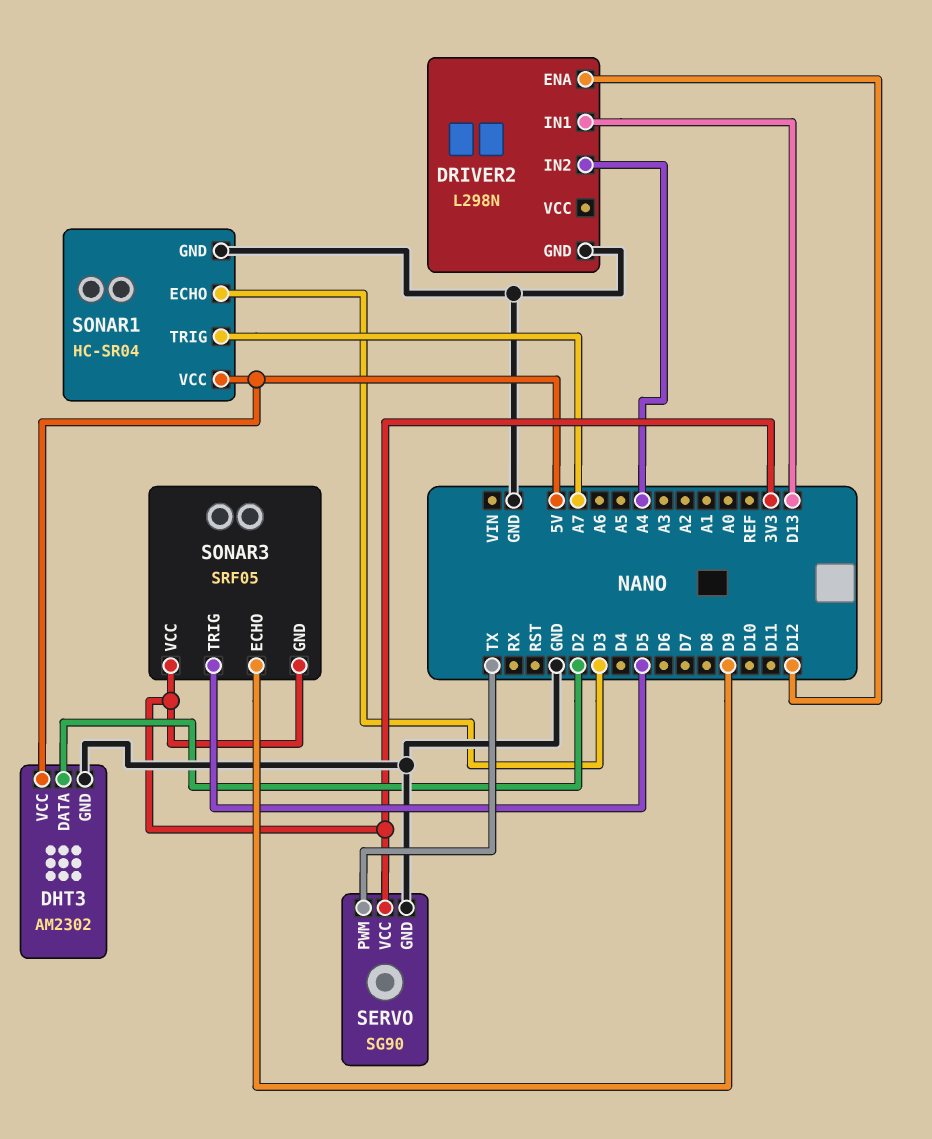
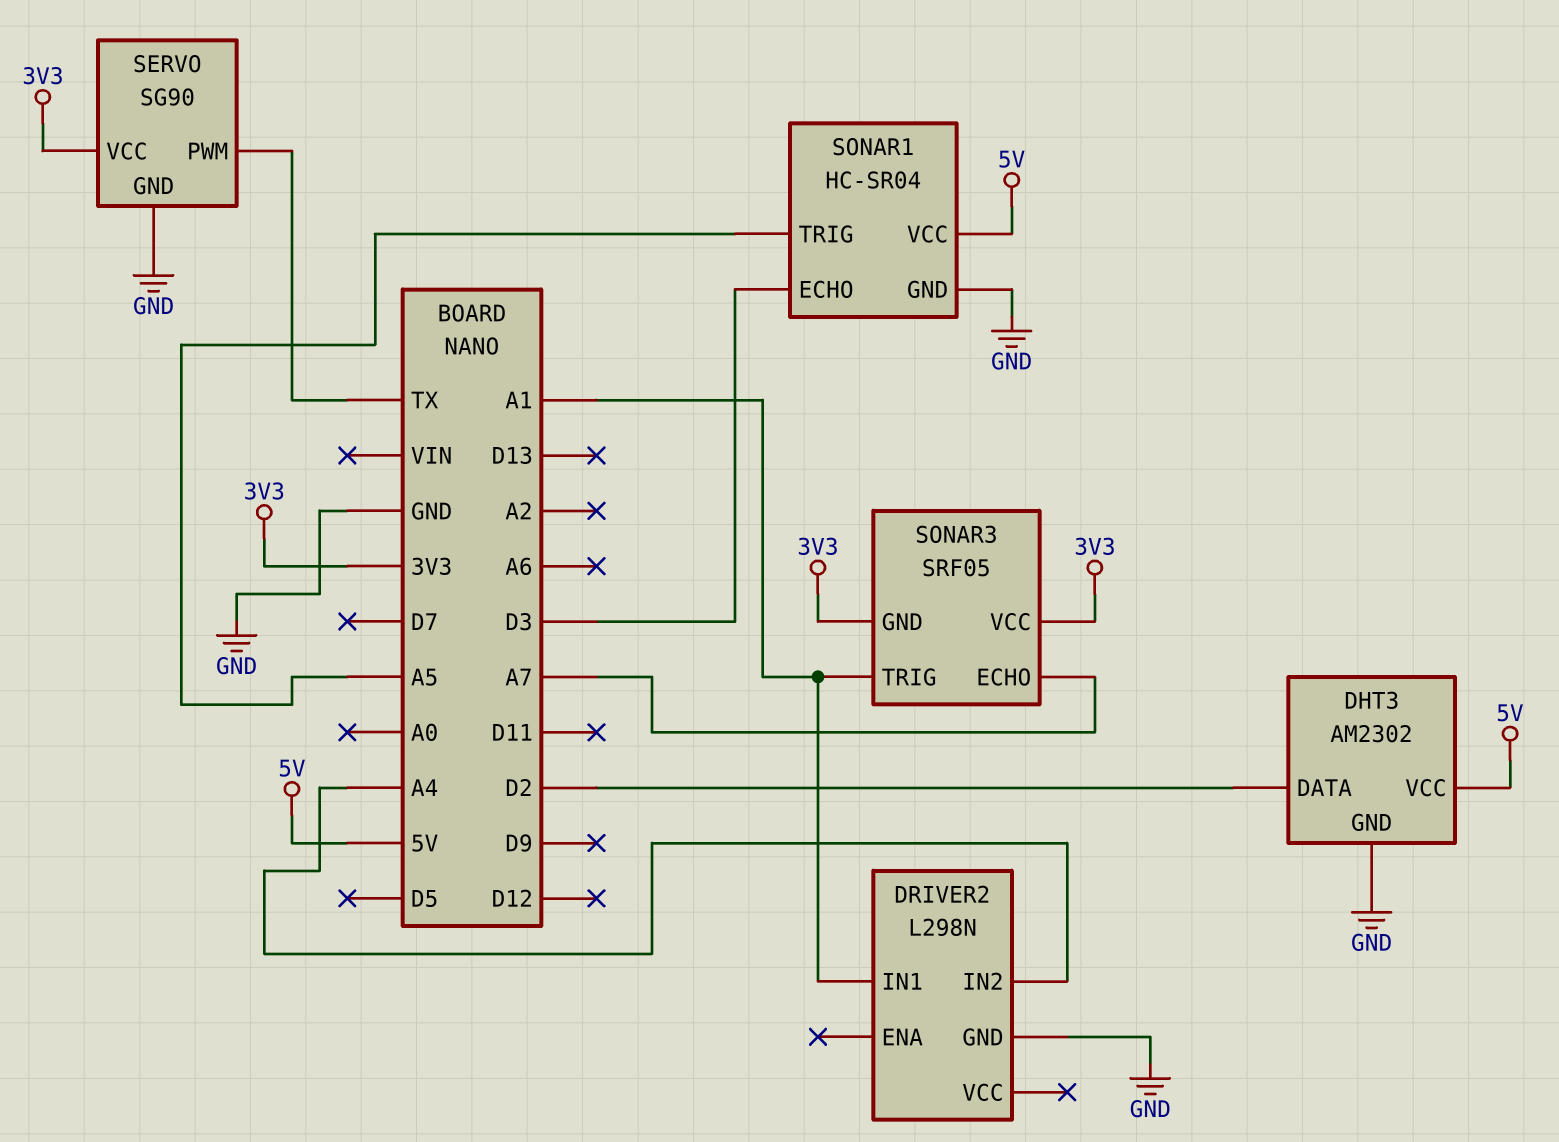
DRIVER2 pin ENA: D12 -> none
DRIVER2 pin IN1: D13 -> A1
SONAR1 pin TRIG: A7 -> A5
SONAR3 pin ECHO: D9 -> A7
SONAR3 pin TRIG: D5 -> A1

